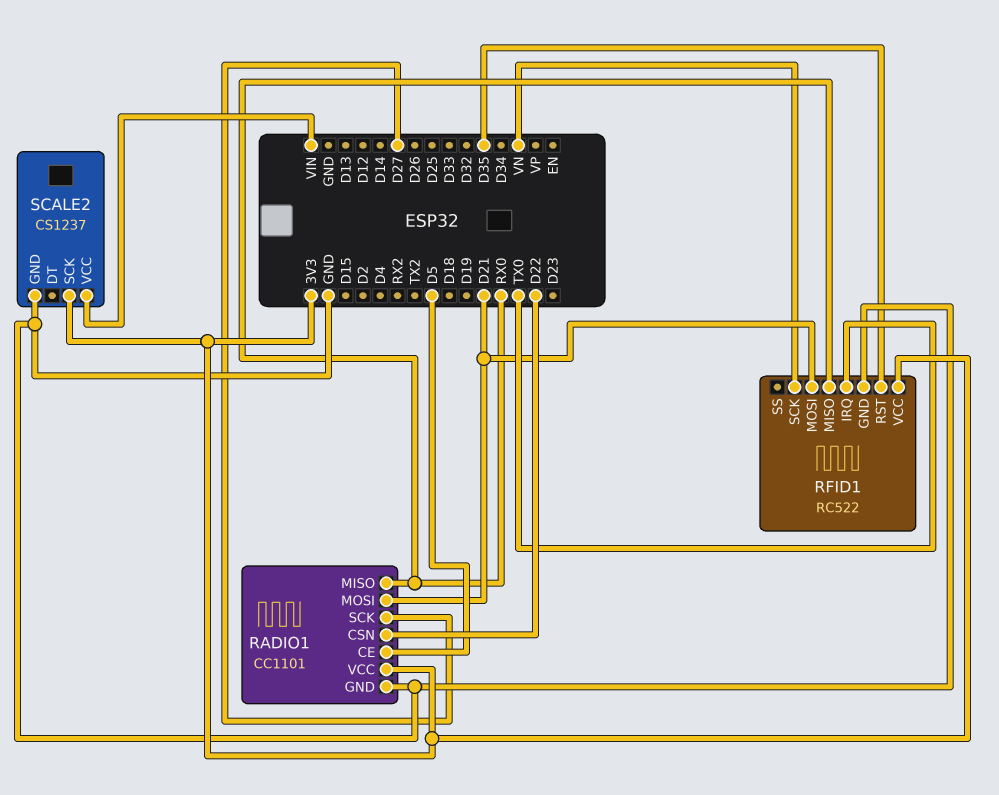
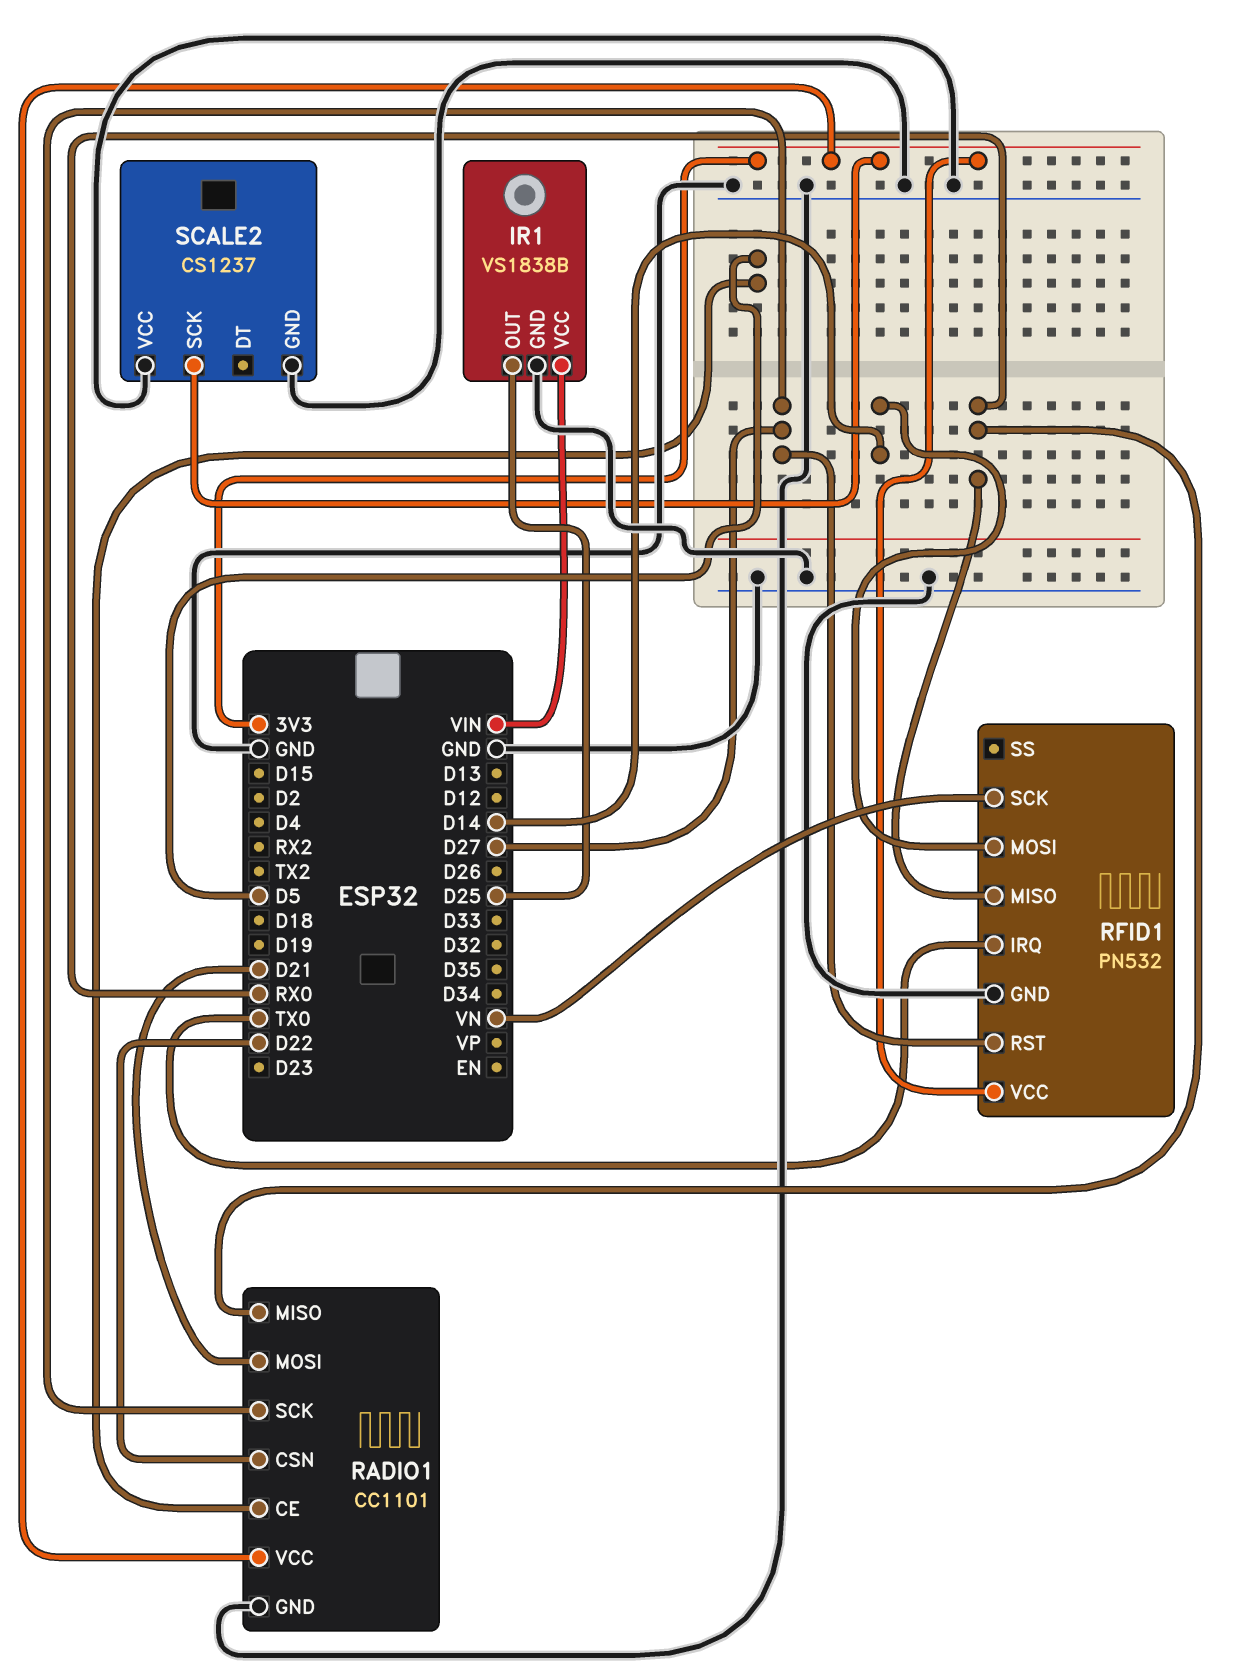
IR1: none -> VS1838B
IR1 pin GND: none -> GND
IR1 pin OUT: none -> D25
IR1 pin VCC: none -> VIN
RFID1: RC522 -> PN532
RFID1 pin MOSI: D21 -> D14
RFID1 pin RST: D35 -> D27
SCALE2 pin VCC: VIN -> GND

